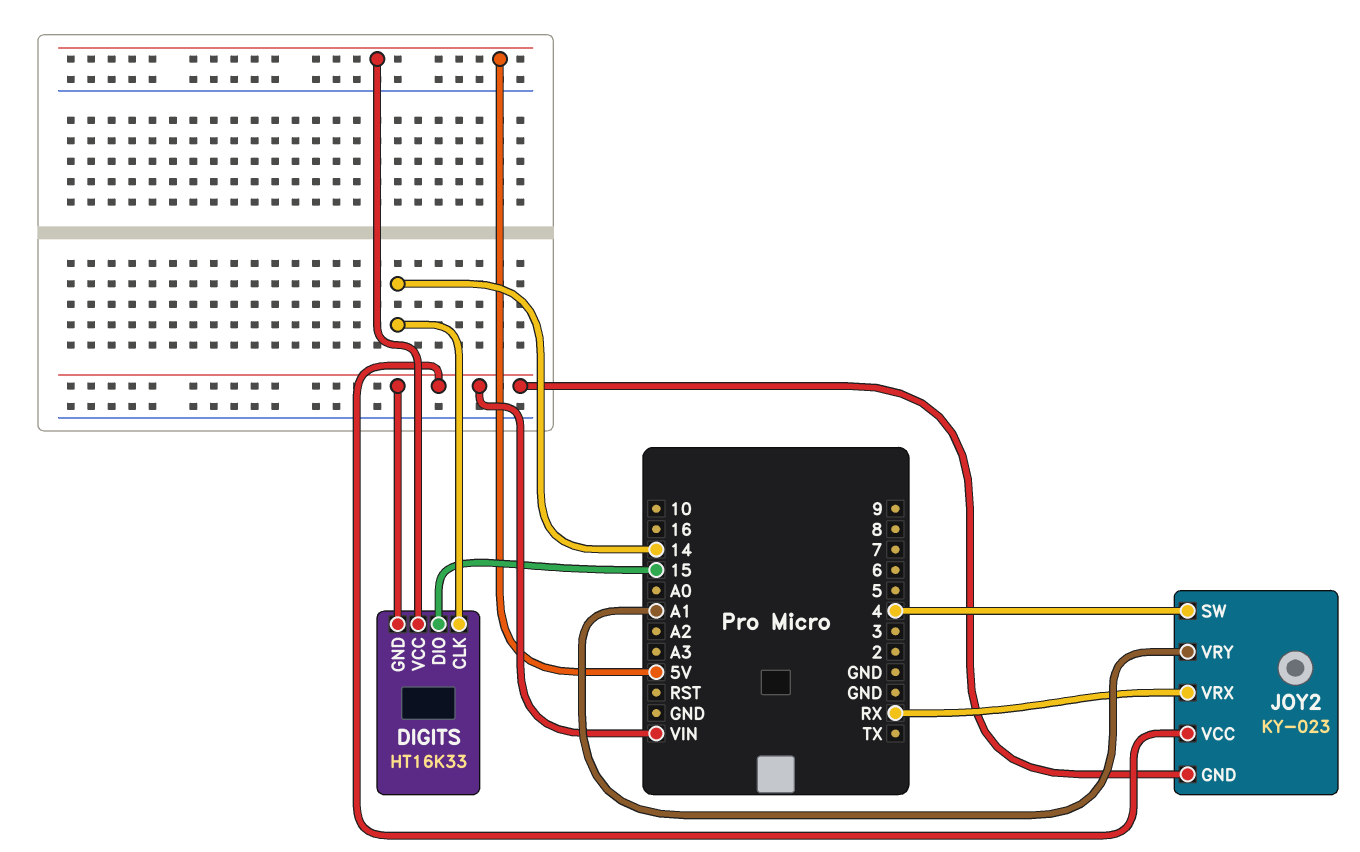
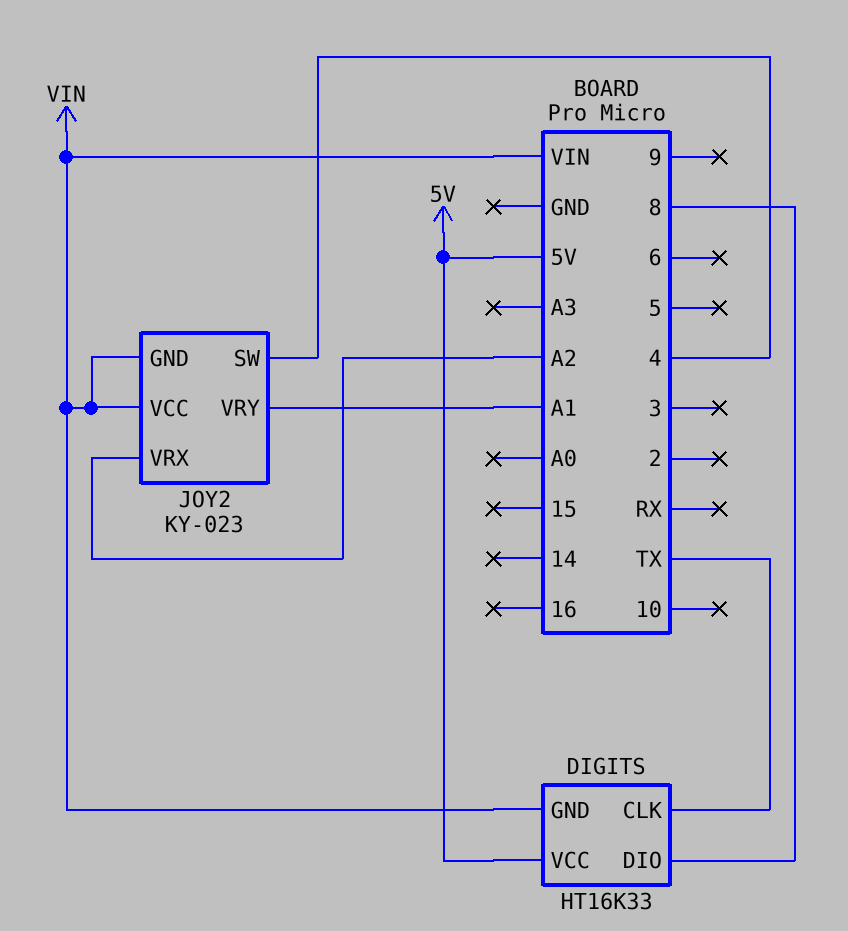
DIGITS pin CLK: 14 -> TX
DIGITS pin DIO: 15 -> 8
JOY2 pin VRX: RX -> A2

